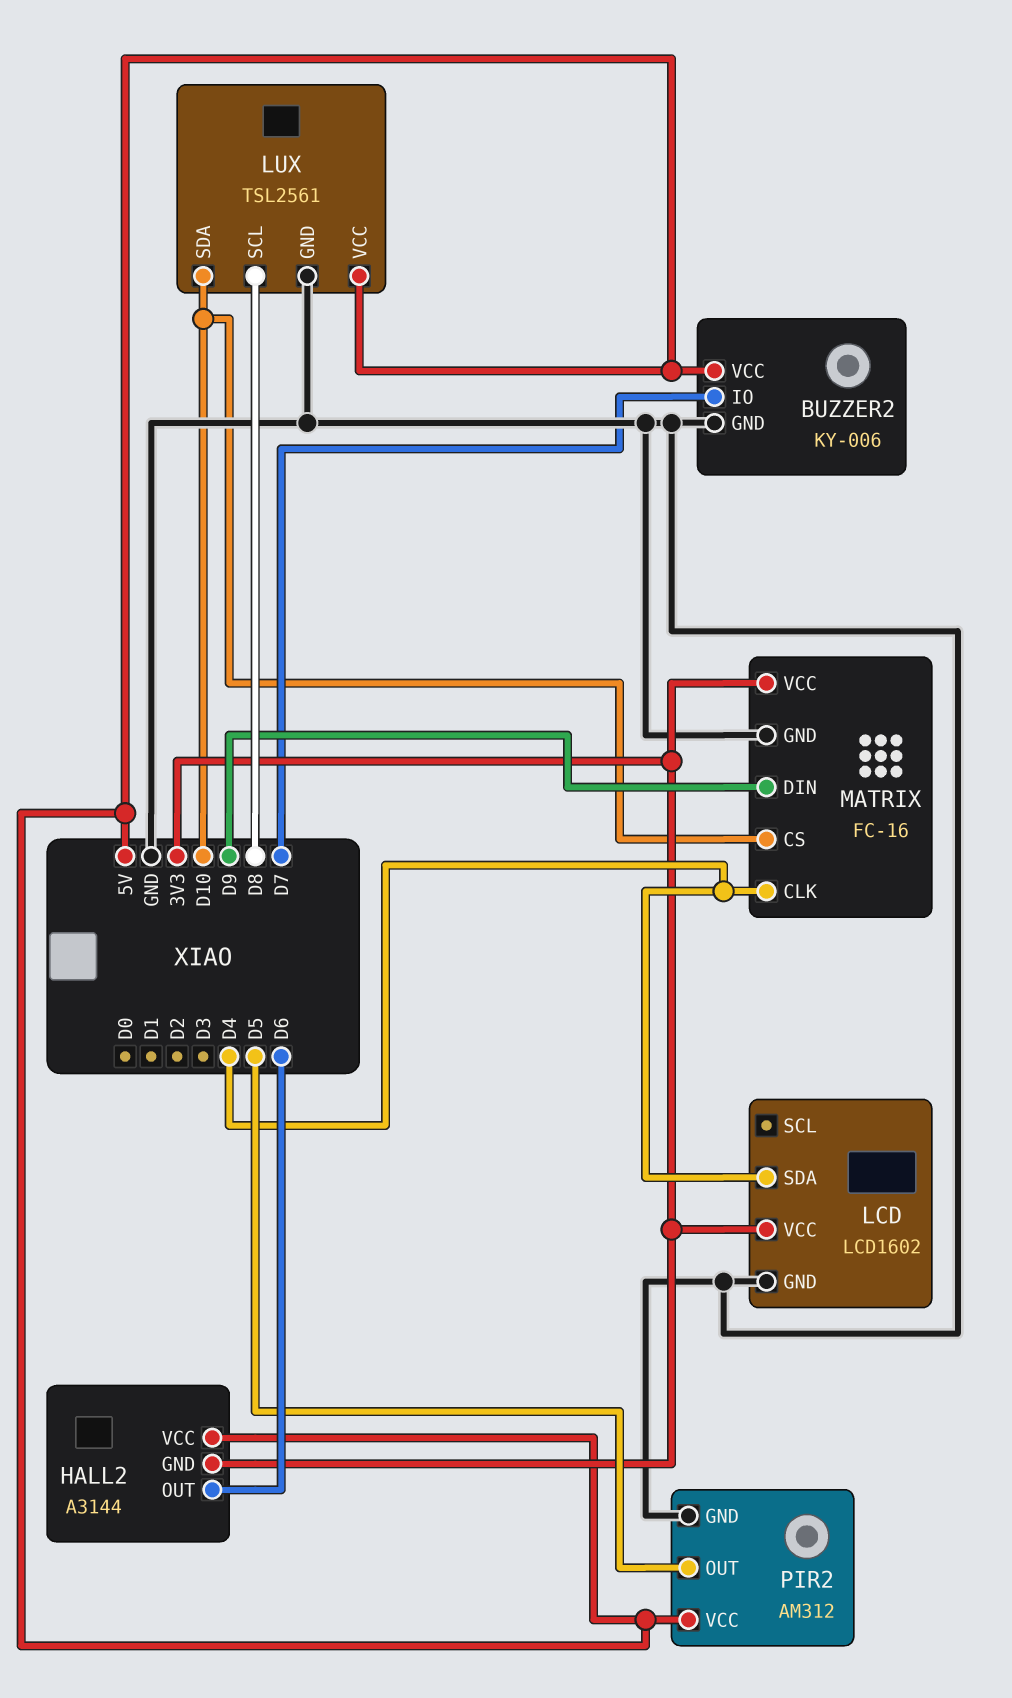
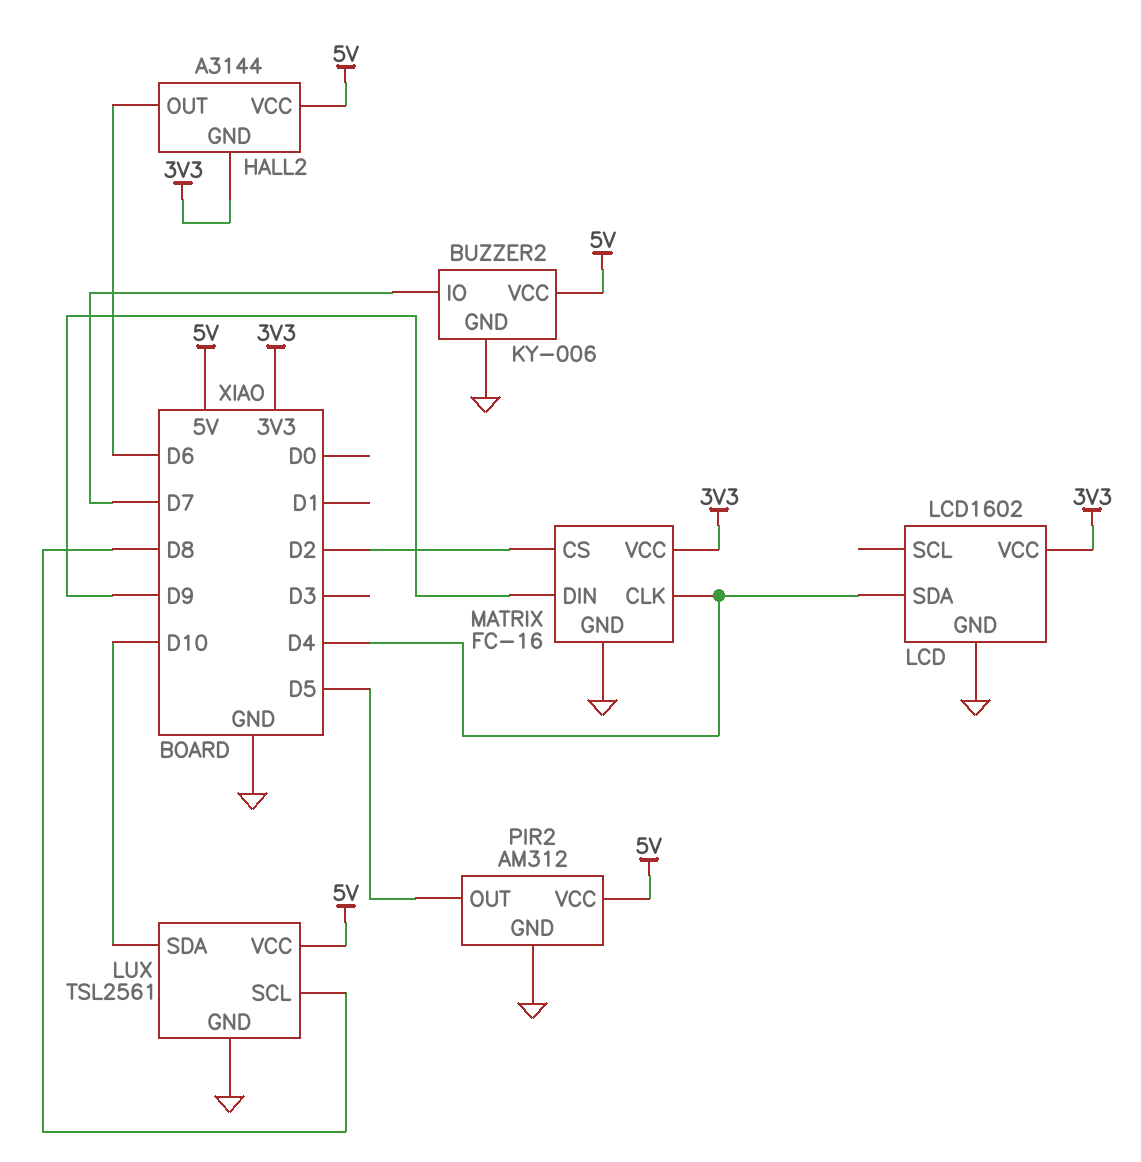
MATRIX pin CS: D10 -> D2

